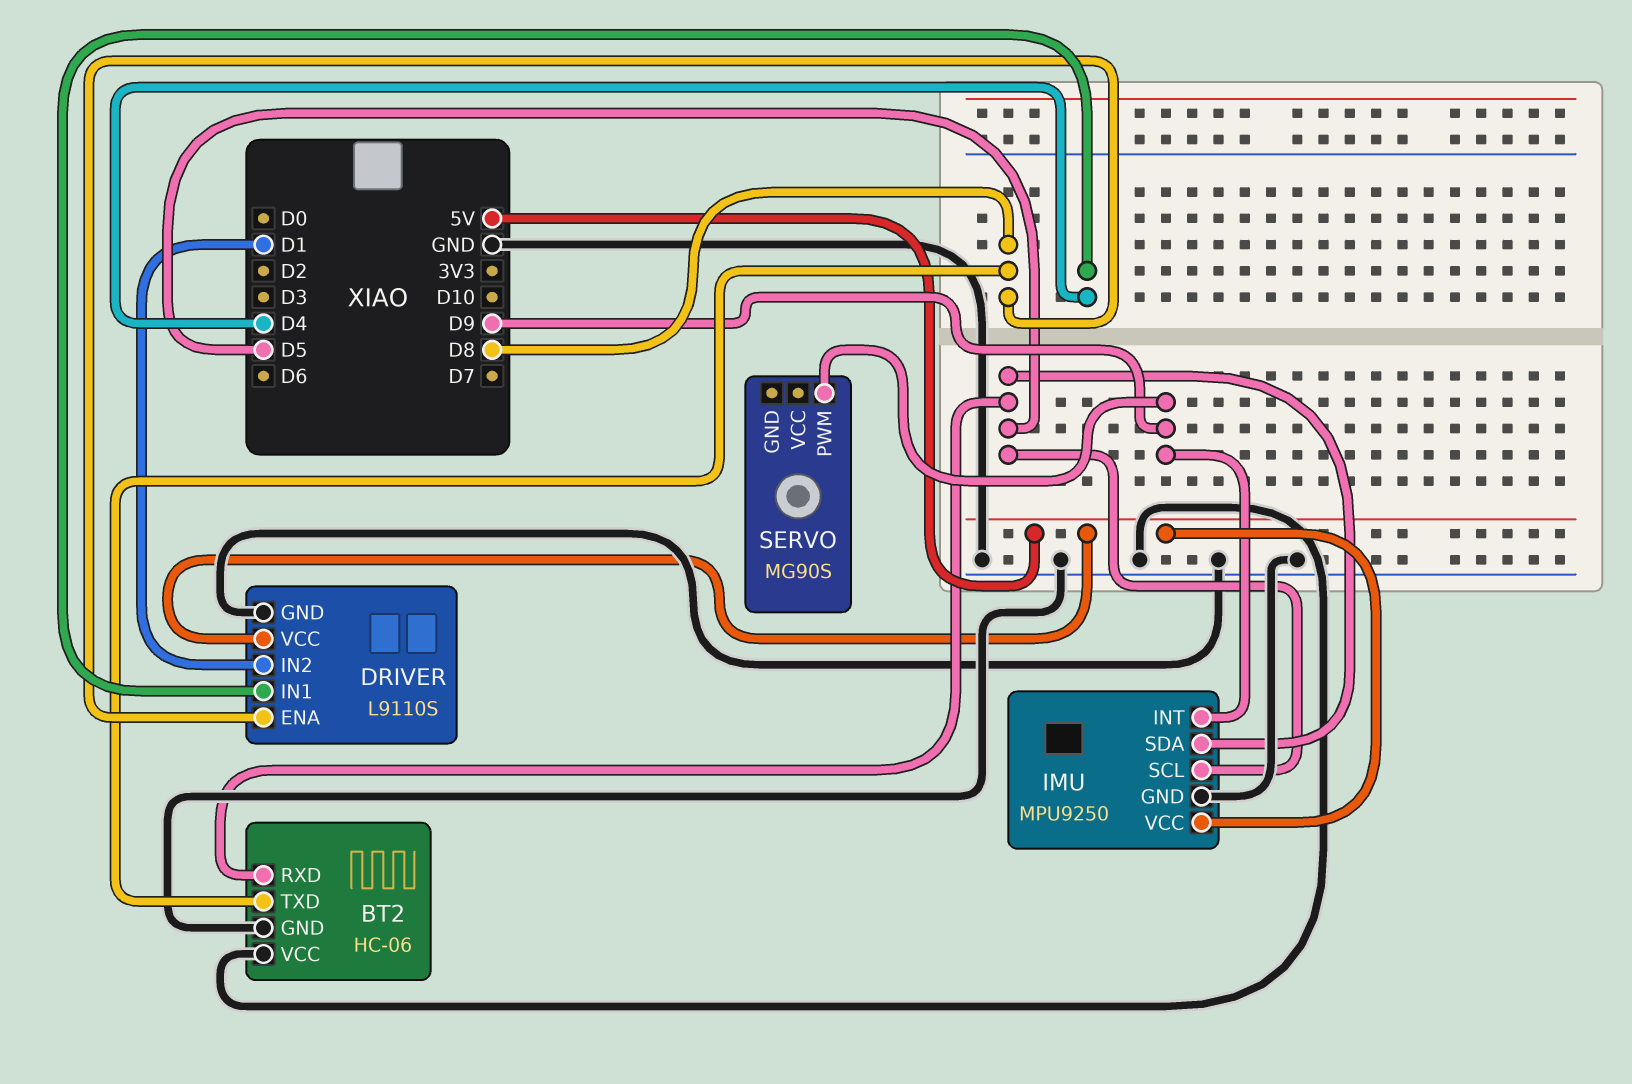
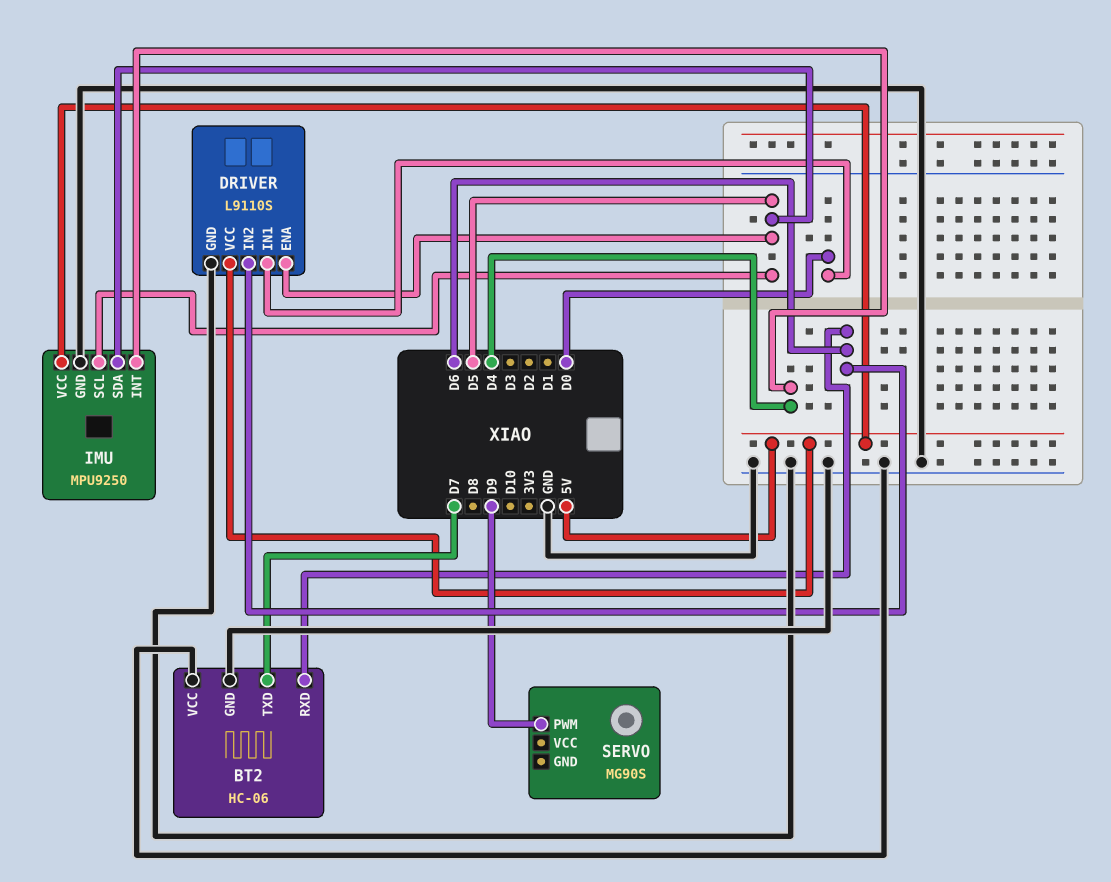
BT2 pin RXD: D5 -> D6
BT2 pin TXD: D8 -> D7
DRIVER pin ENA: D8 -> D5
DRIVER pin IN1: D4 -> D0
DRIVER pin IN2: D1 -> D6
IMU pin INT: D9 -> D4

